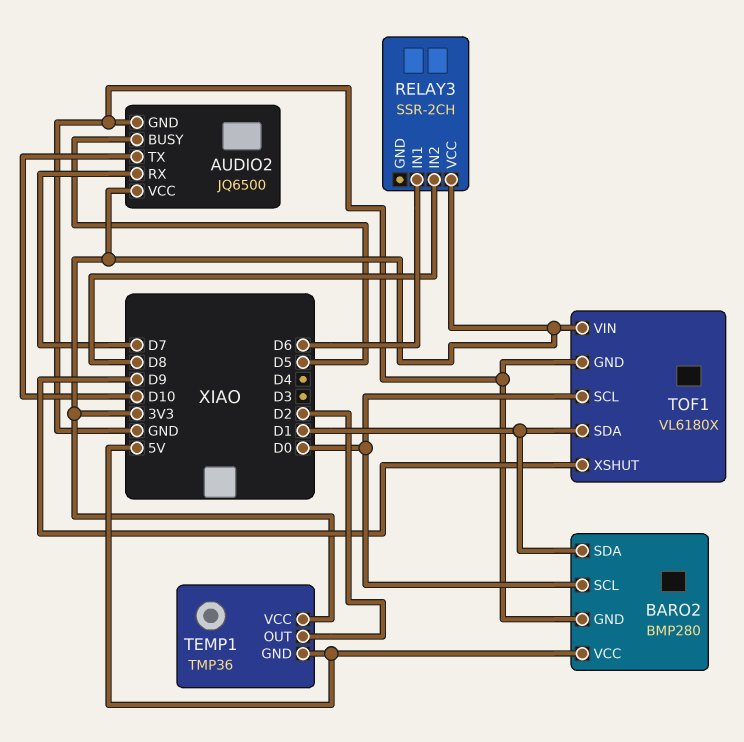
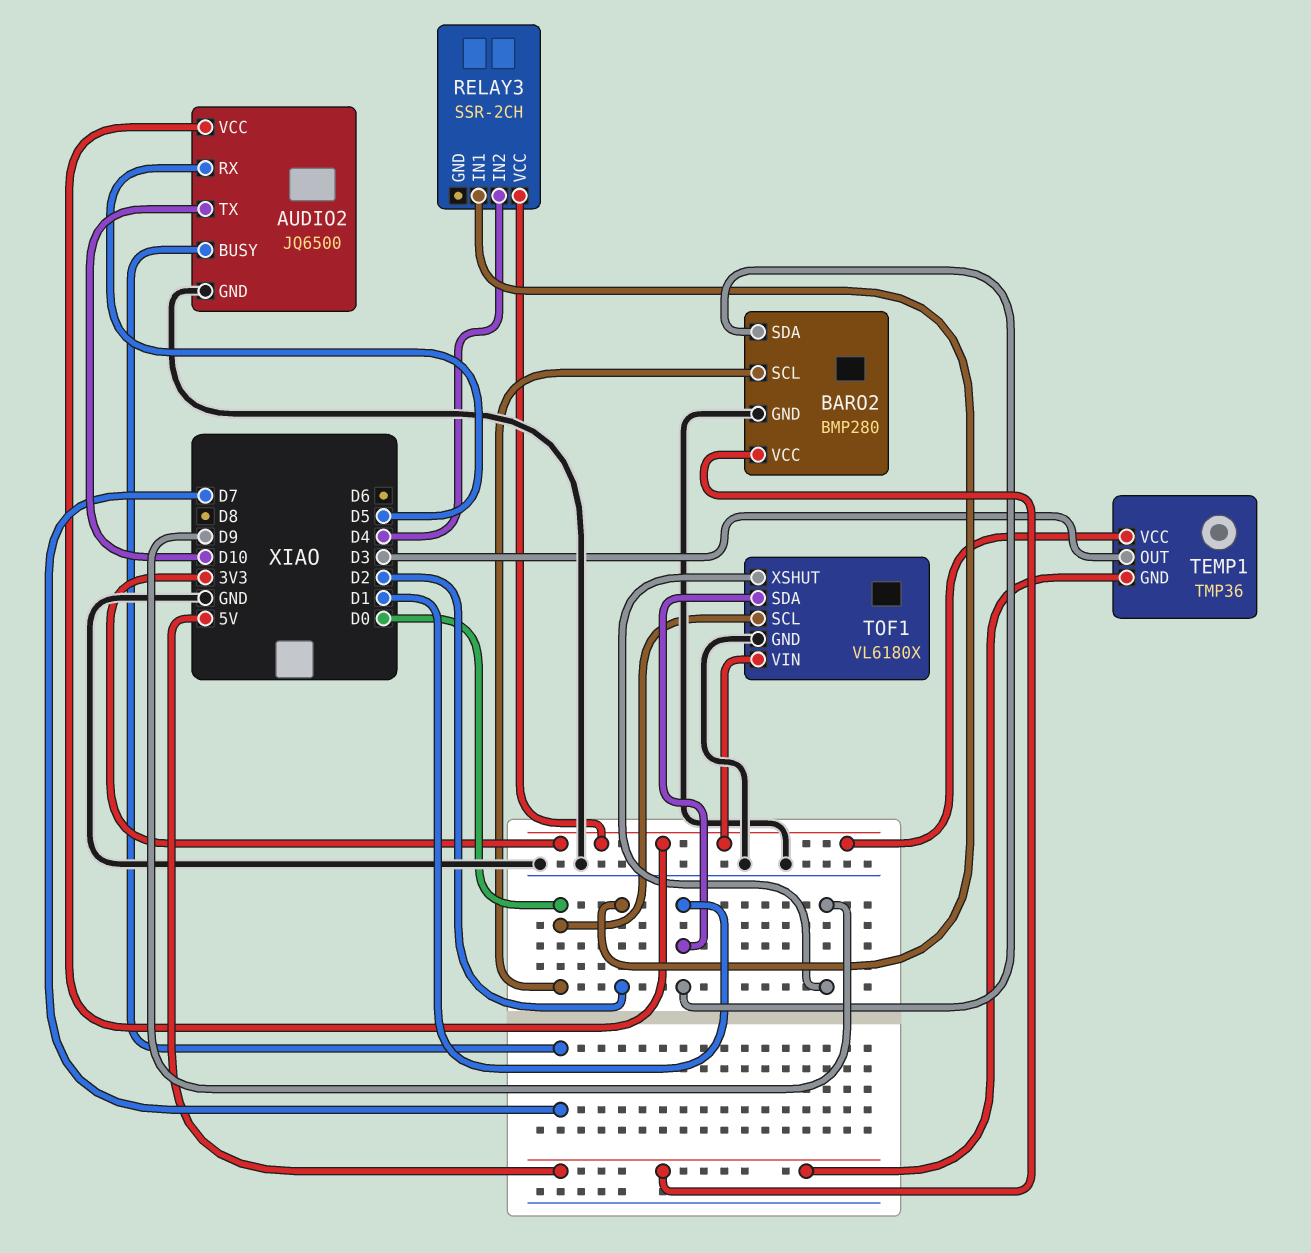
AUDIO2 pin BUSY: D5 -> D7
AUDIO2 pin RX: D7 -> D5
RELAY3 pin IN1: D6 -> D2
RELAY3 pin IN2: D8 -> D4
TEMP1 pin OUT: D2 -> D3

